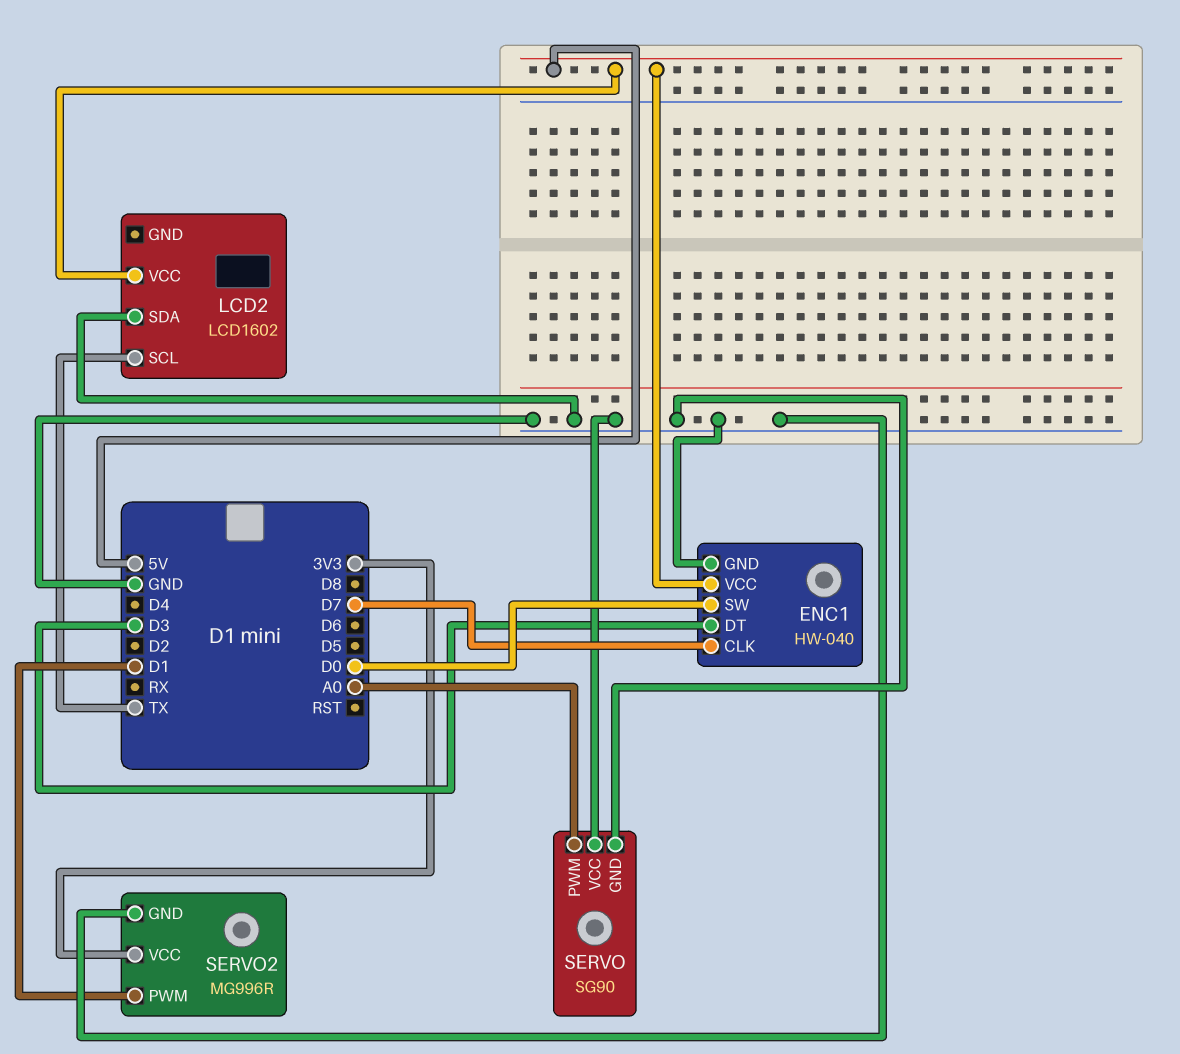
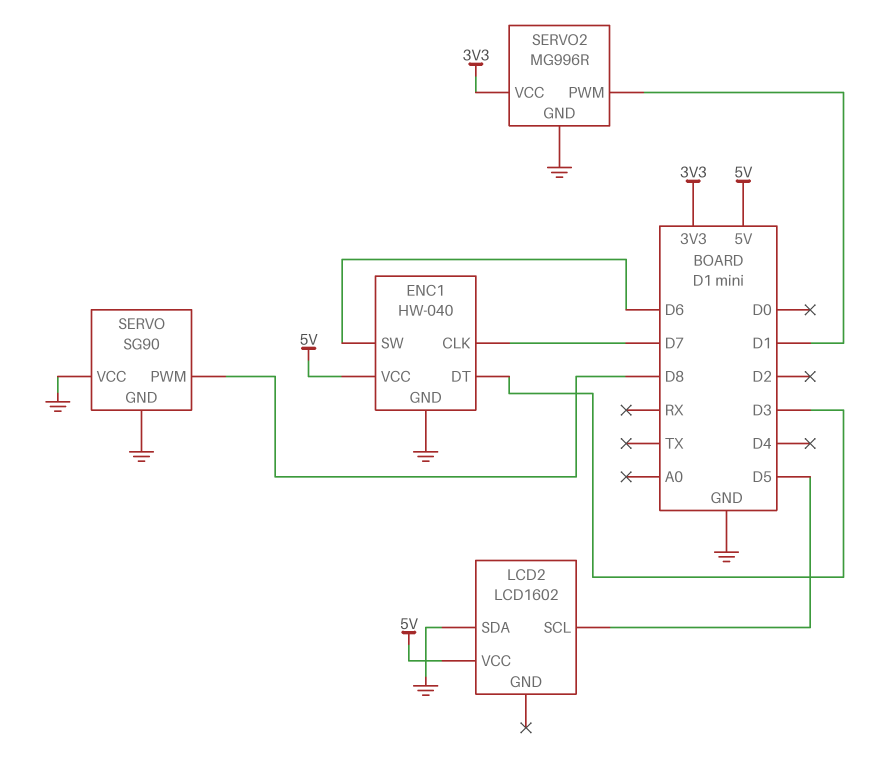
ENC1 pin SW: D0 -> D6
LCD2 pin SCL: TX -> D5
SERVO pin PWM: A0 -> D8

